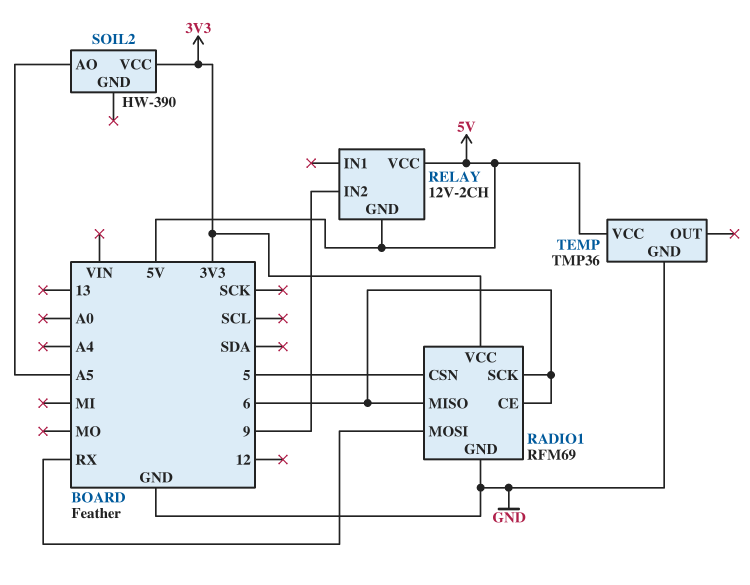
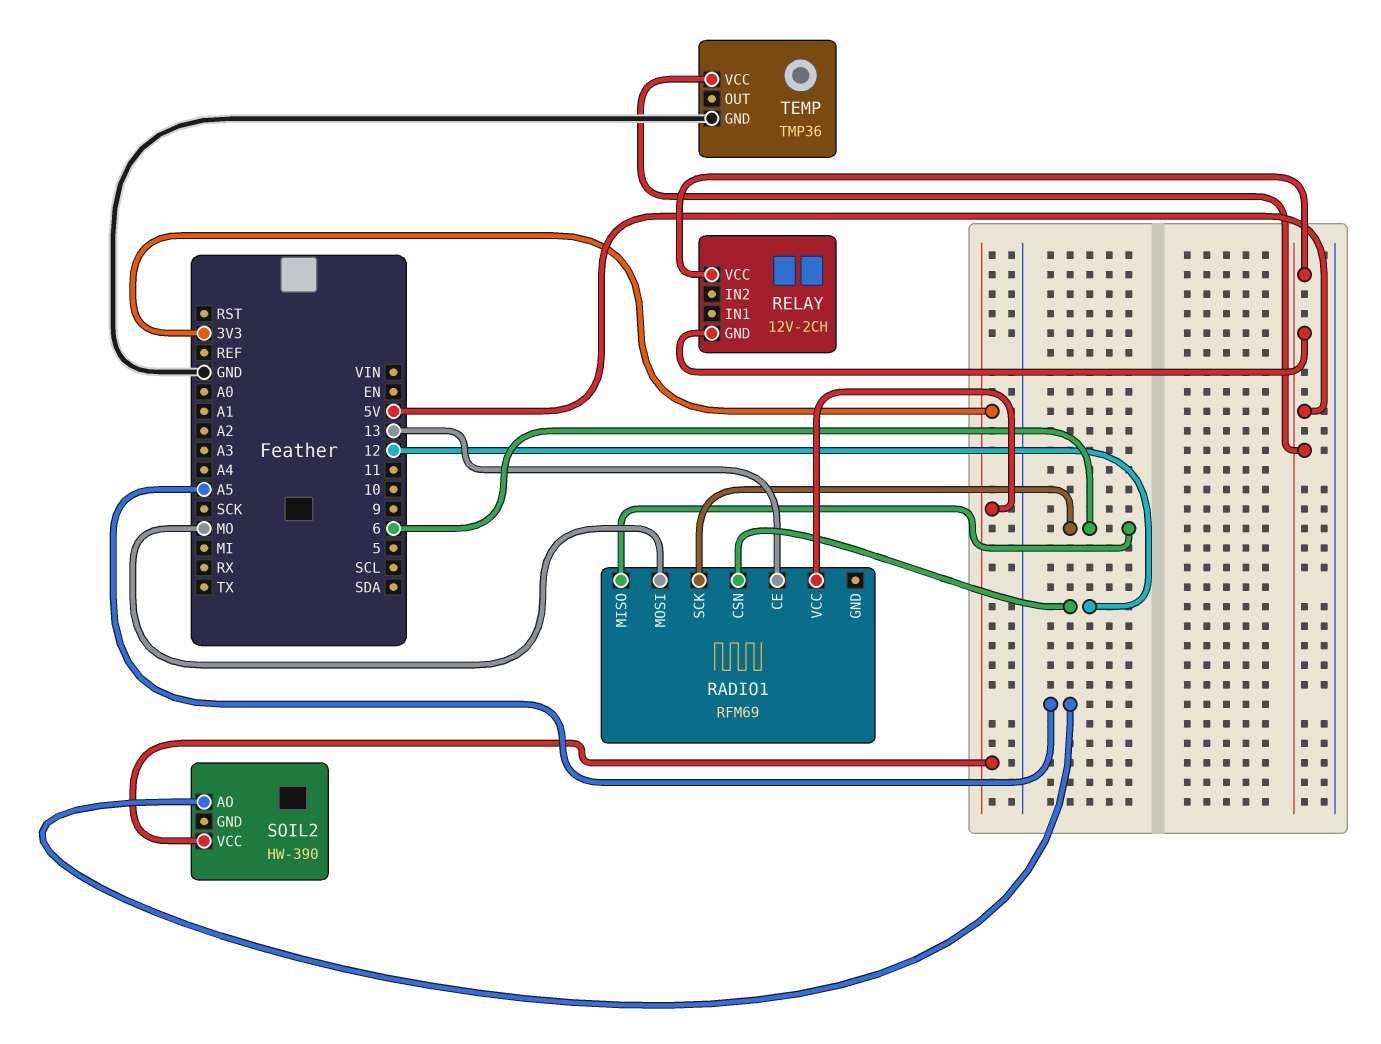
RADIO1 pin CE: 6 -> 13
RADIO1 pin CSN: 5 -> 12
RADIO1 pin GND: GND -> none
RADIO1 pin MOSI: RX -> MO
RELAY pin IN2: 9 -> none

